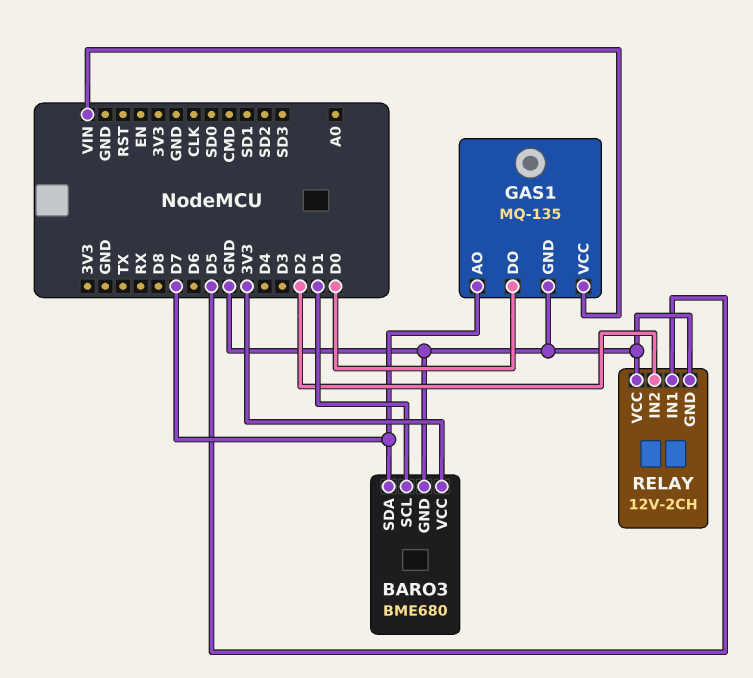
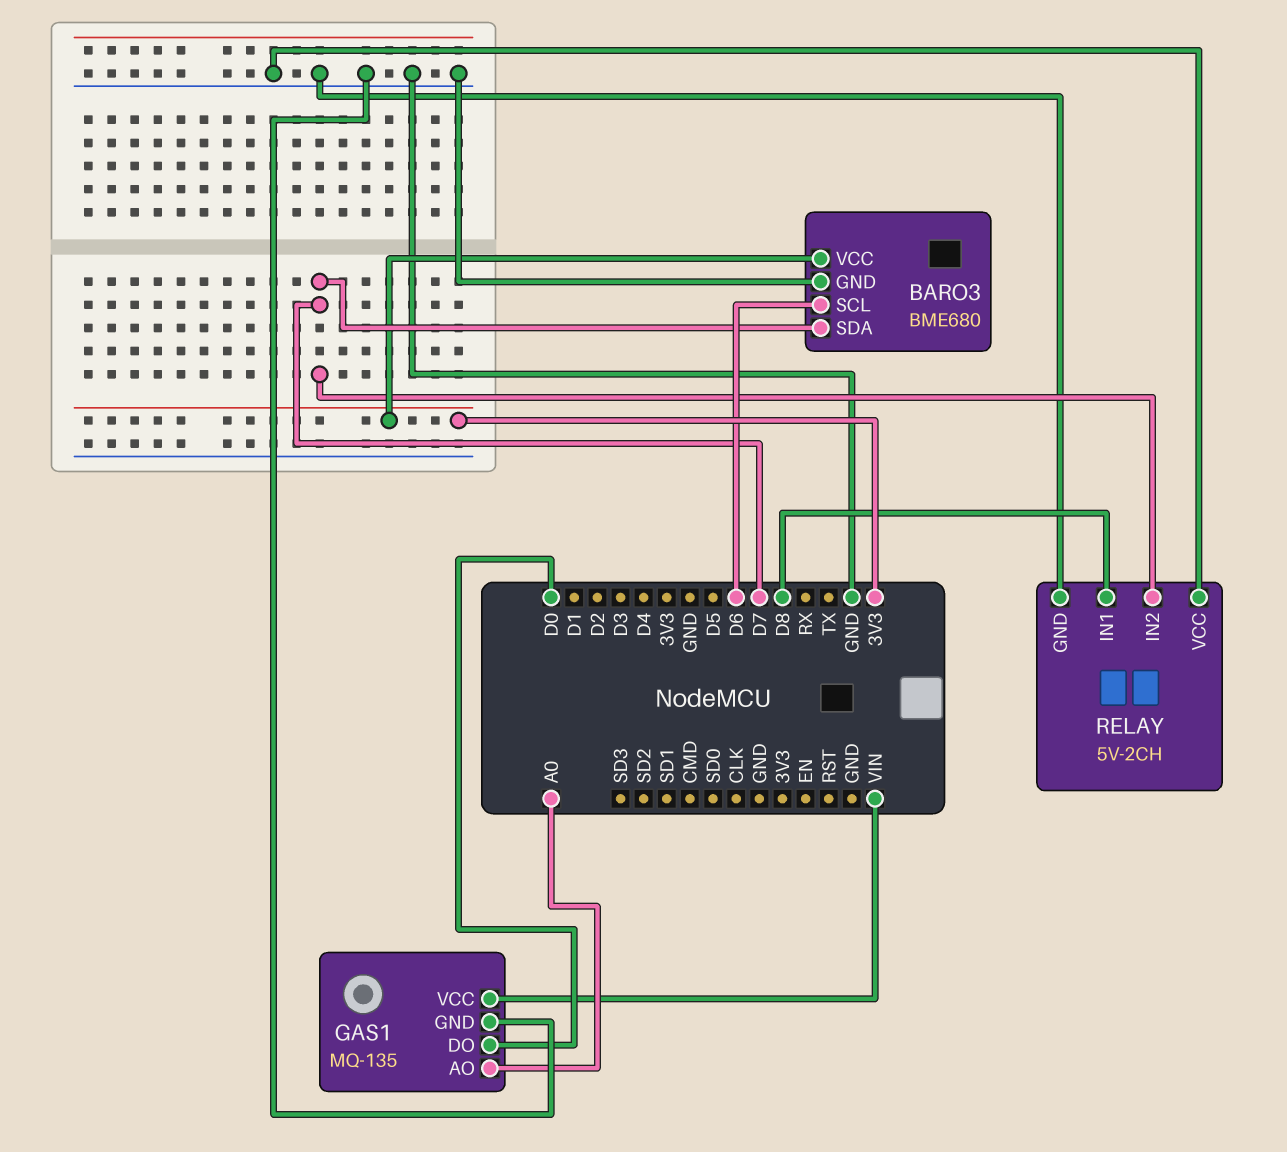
BARO3 pin SCL: D1 -> D6
GAS1 pin AO: D7 -> A0
RELAY: 12V-2CH -> 5V-2CH
RELAY pin IN1: D5 -> D8
RELAY pin IN2: D2 -> D7

